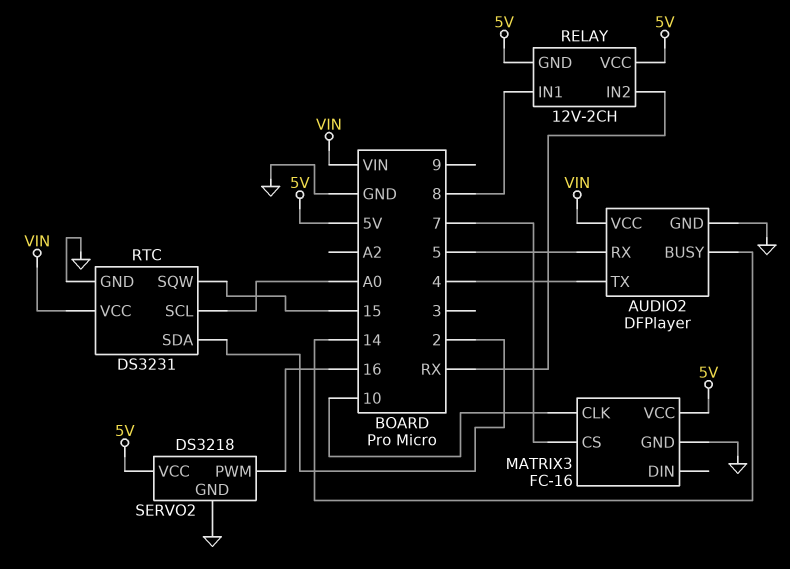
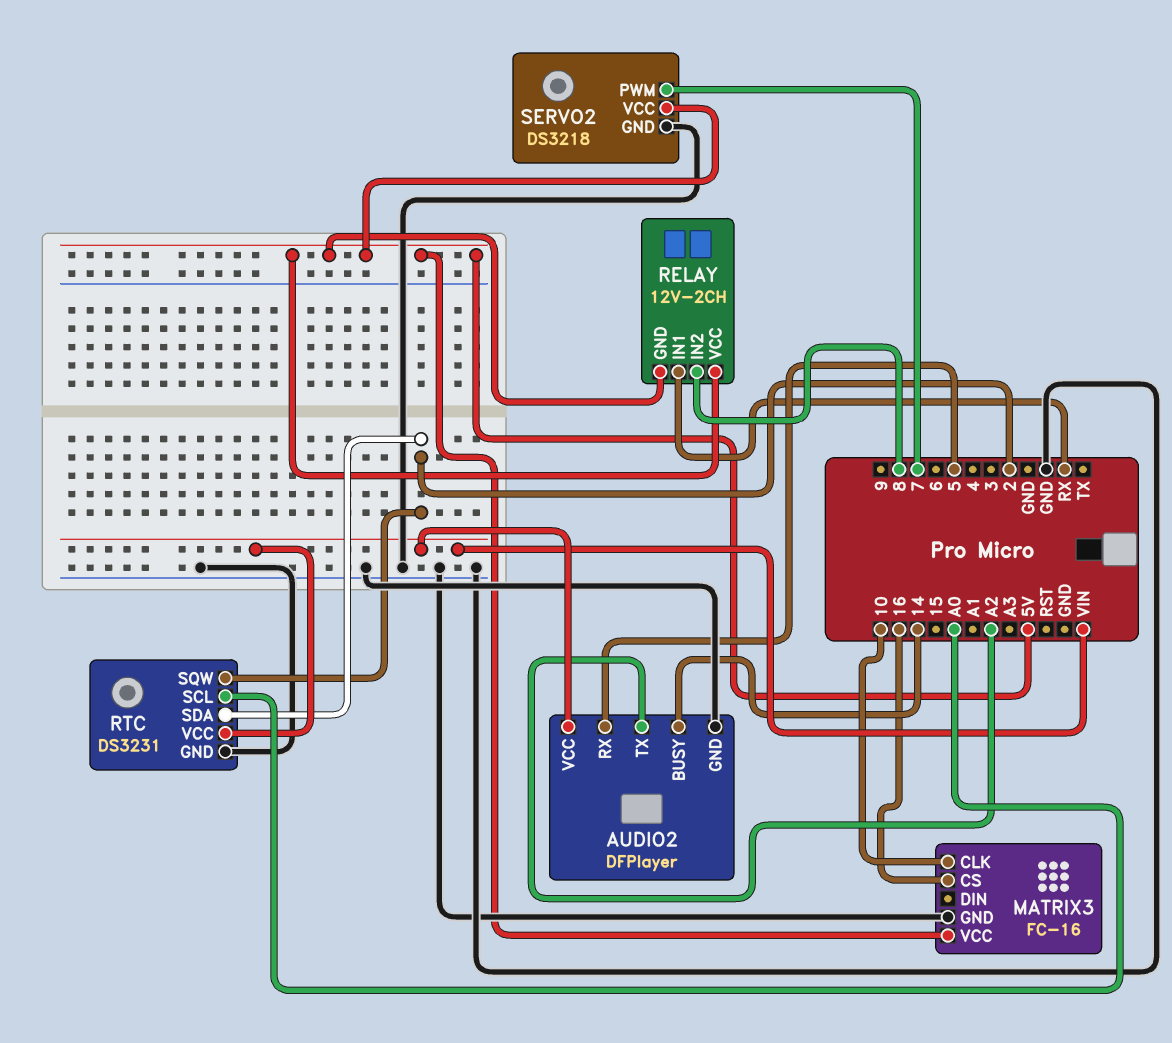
AUDIO2 pin TX: 4 -> A2
MATRIX3 pin CS: 7 -> 16
RELAY pin IN1: 8 -> RX
RELAY pin IN2: RX -> 8
RTC pin SQW: 15 -> 2
SERVO2 pin PWM: 16 -> 7

